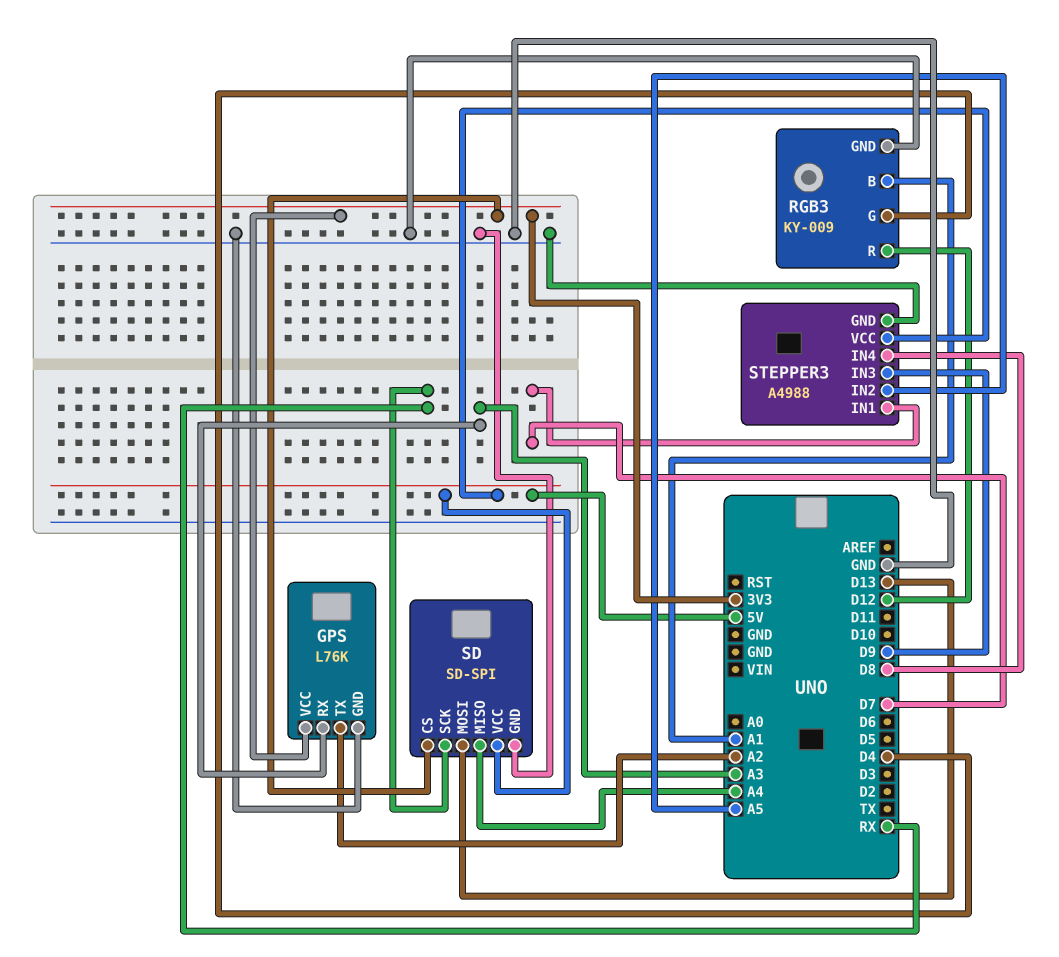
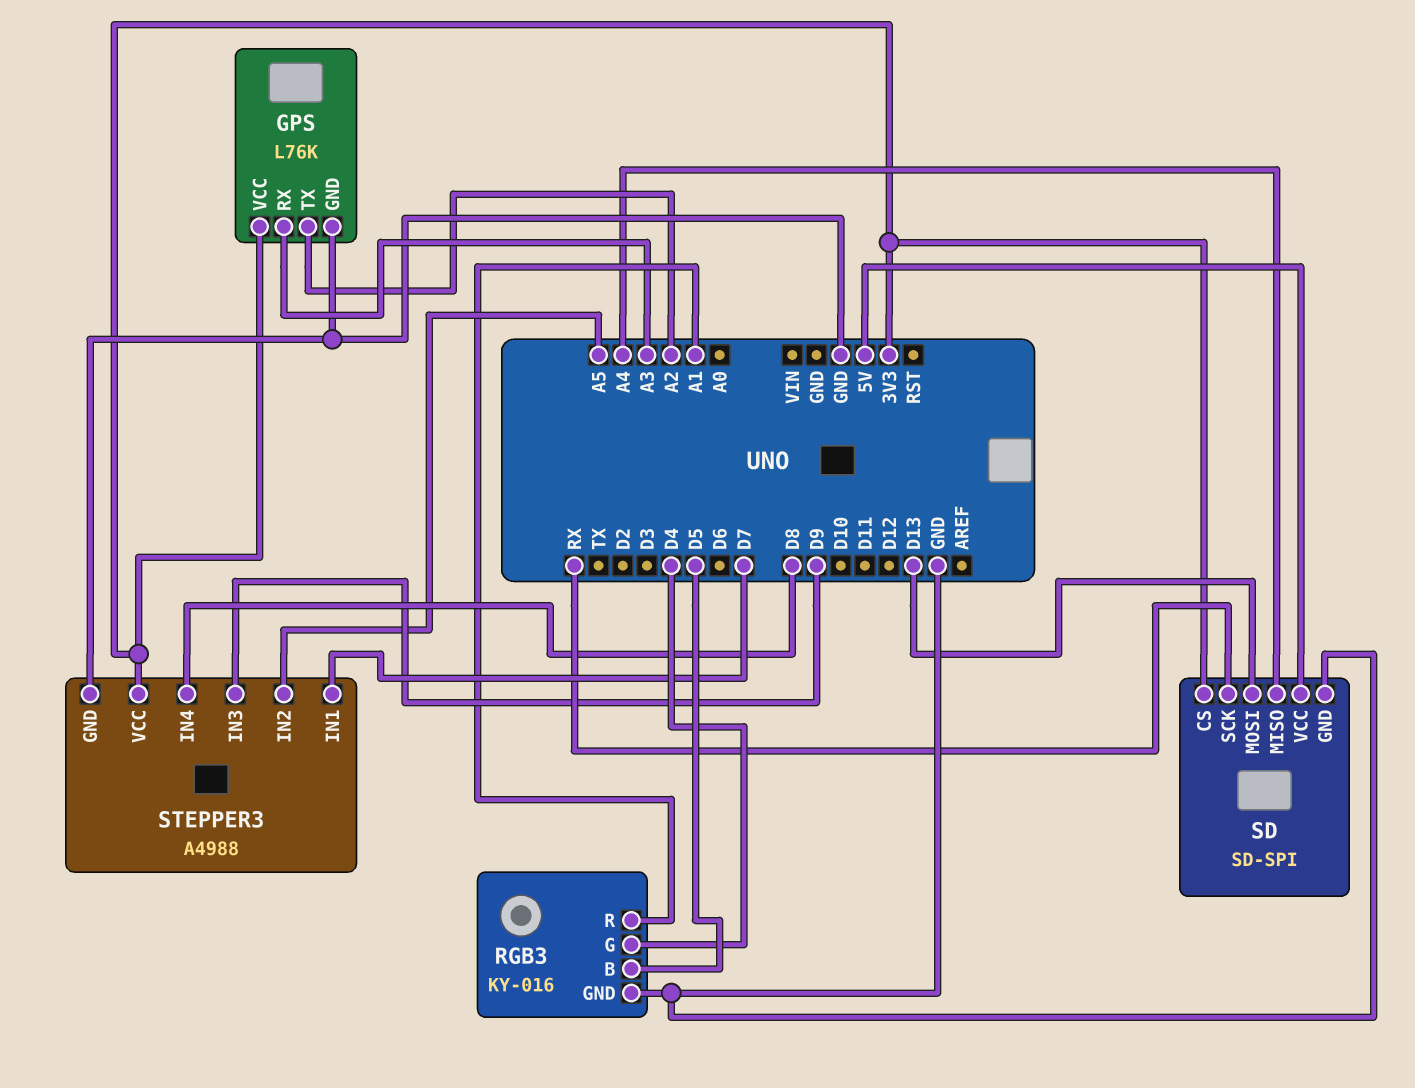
RGB3: KY-009 -> KY-016
RGB3 pin B: A1 -> D5
RGB3 pin R: D12 -> A1
STEPPER3 pin VCC: 5V -> 3V3

